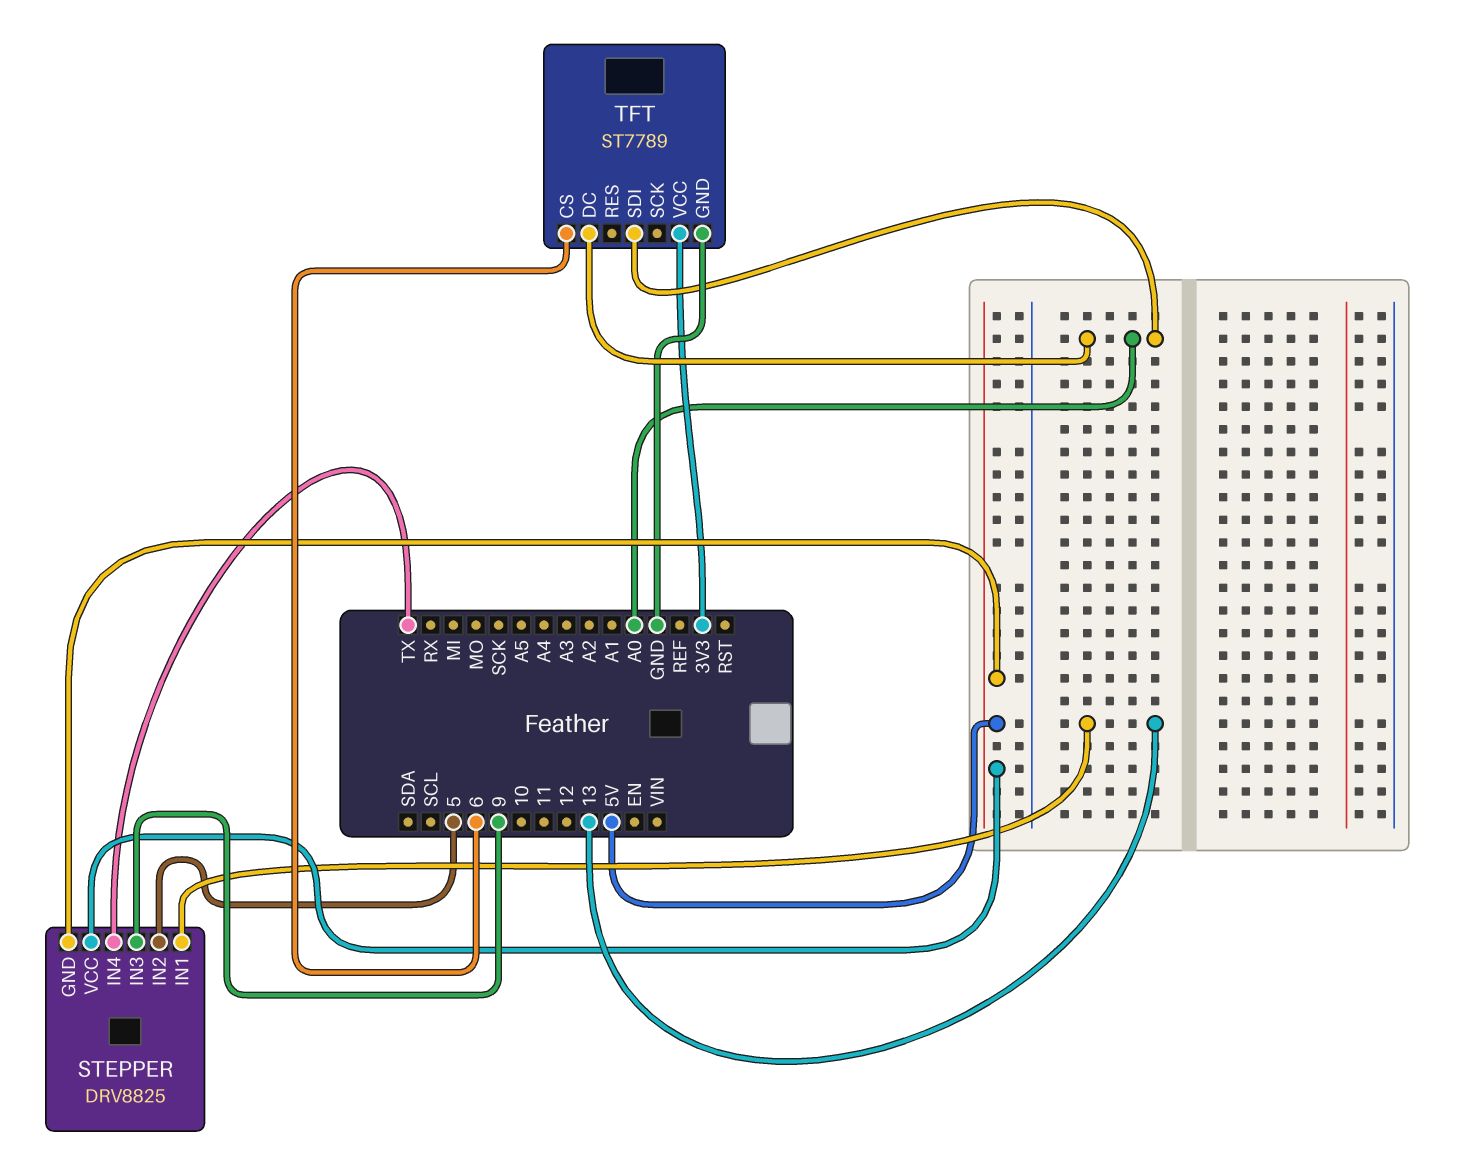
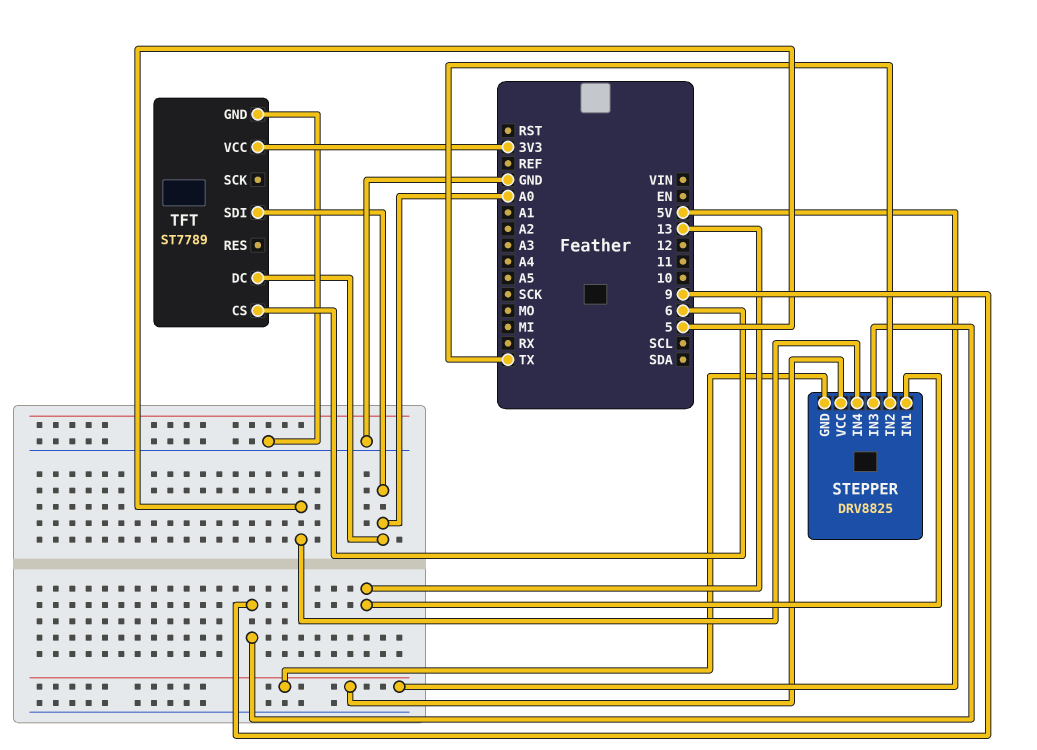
STEPPER pin IN2: 5 -> TX
STEPPER pin IN4: TX -> 5

